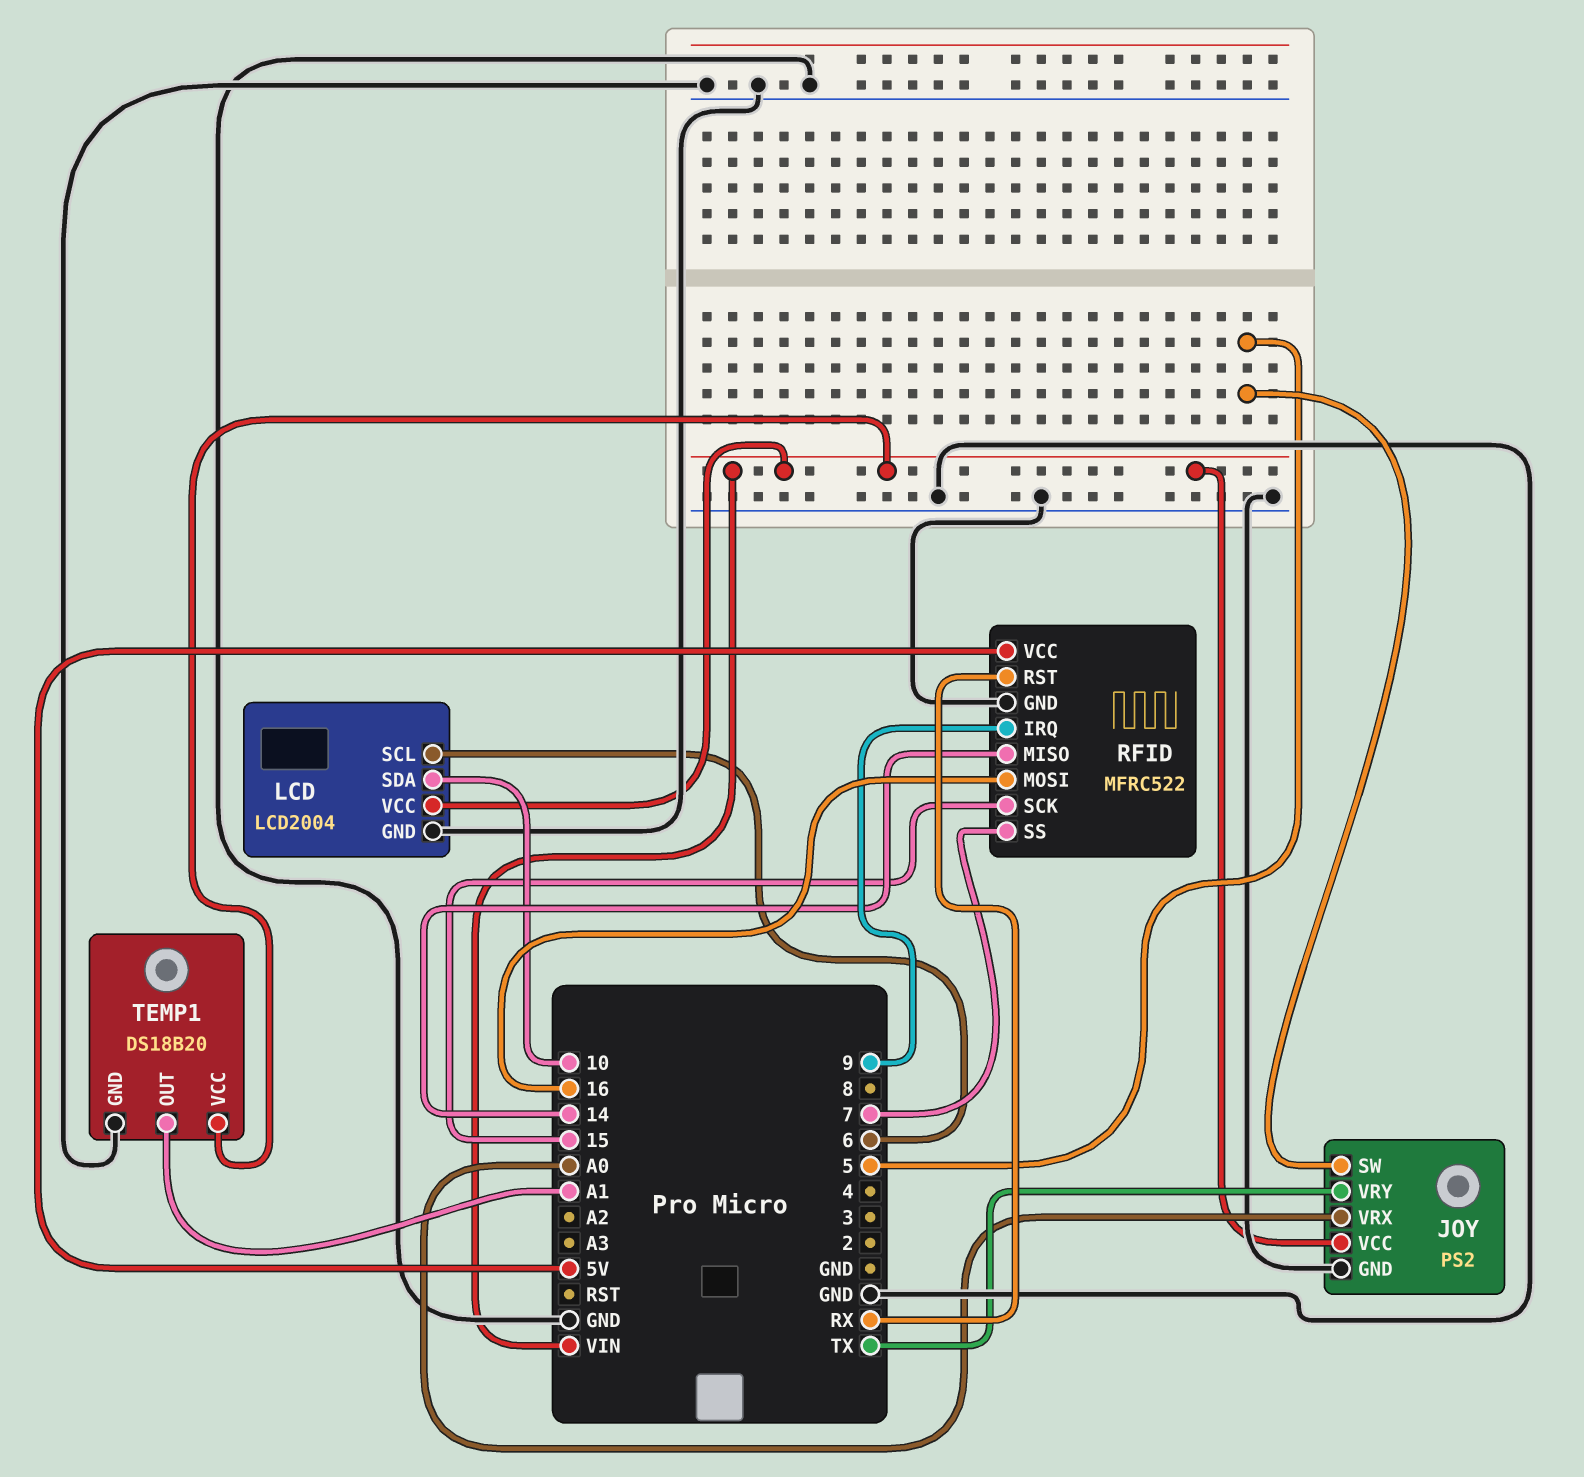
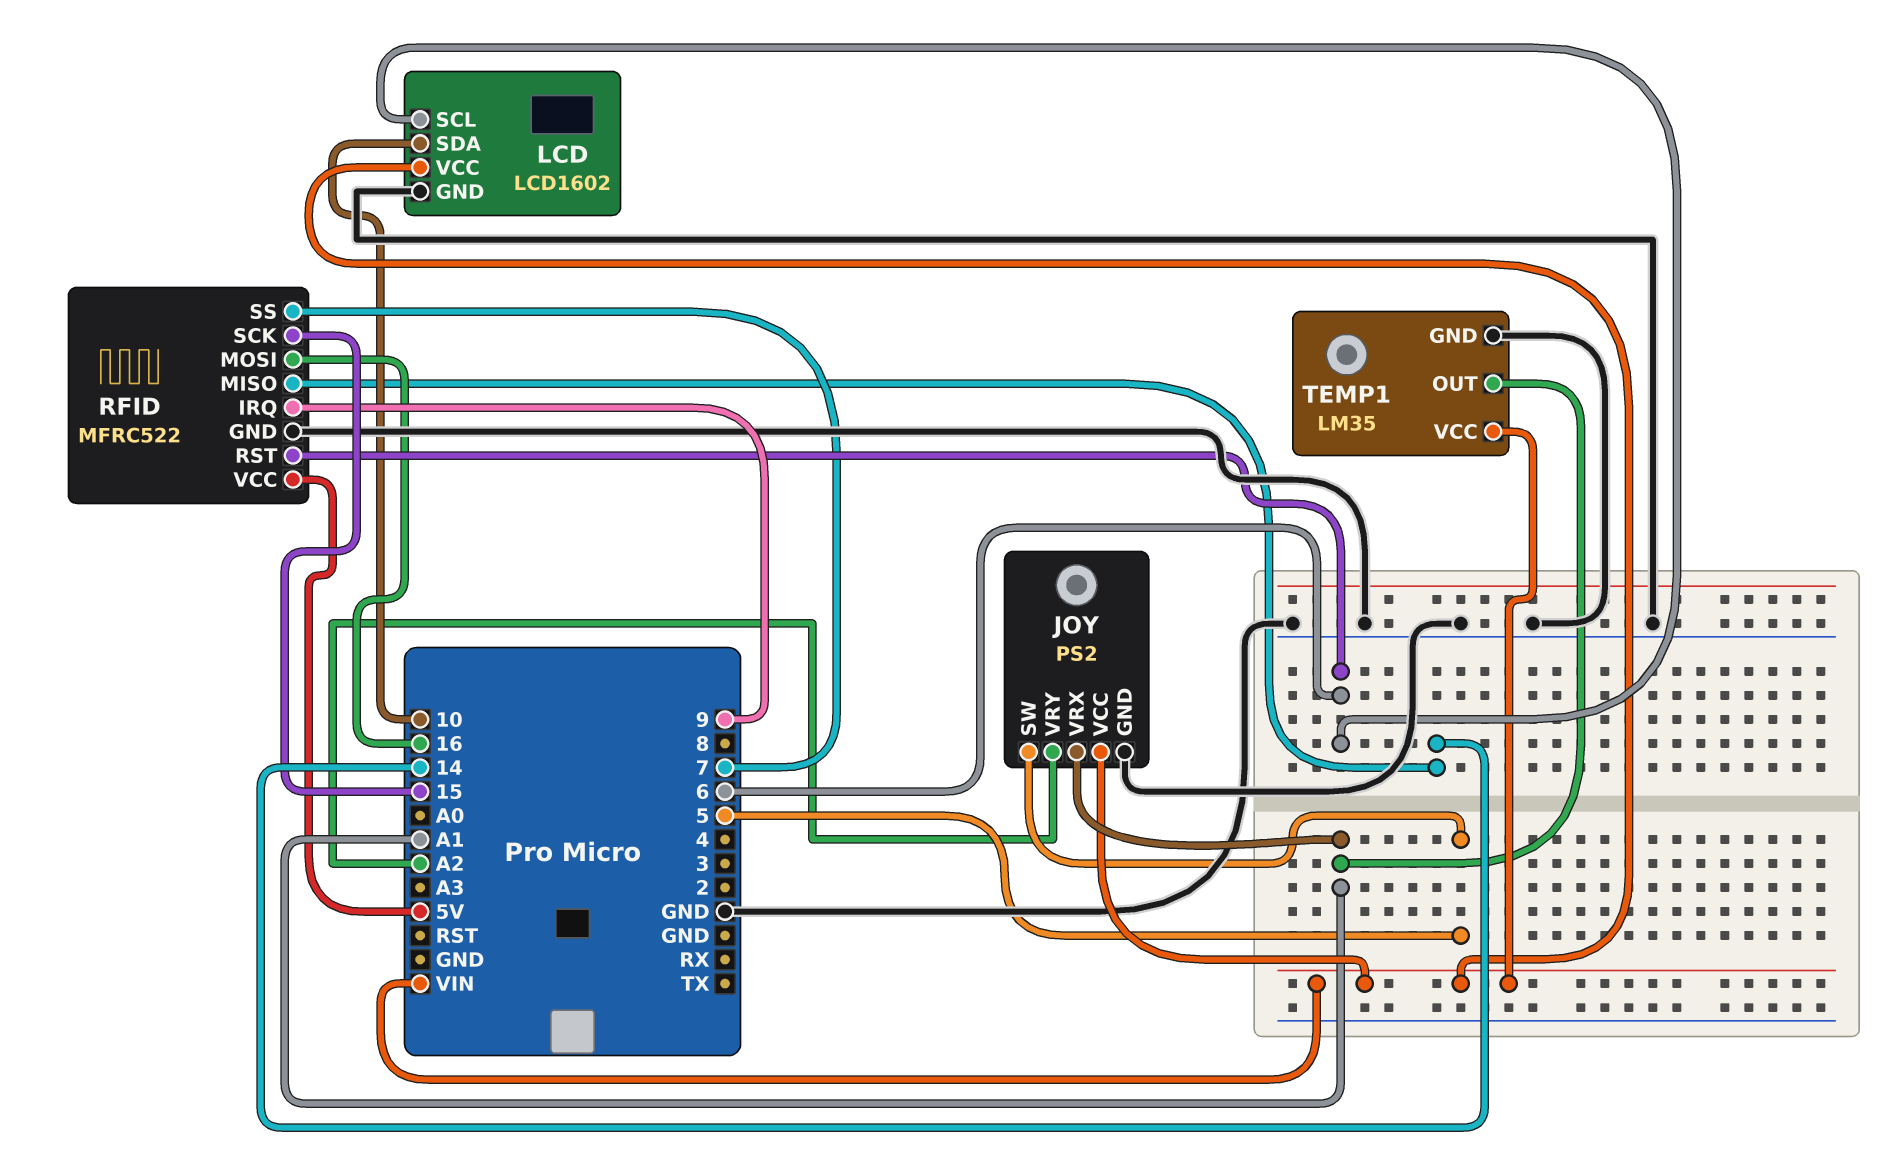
JOY pin VRX: A0 -> A1
JOY pin VRY: TX -> A2
LCD: LCD2004 -> LCD1602
RFID pin RST: RX -> 6
TEMP1: DS18B20 -> LM35

